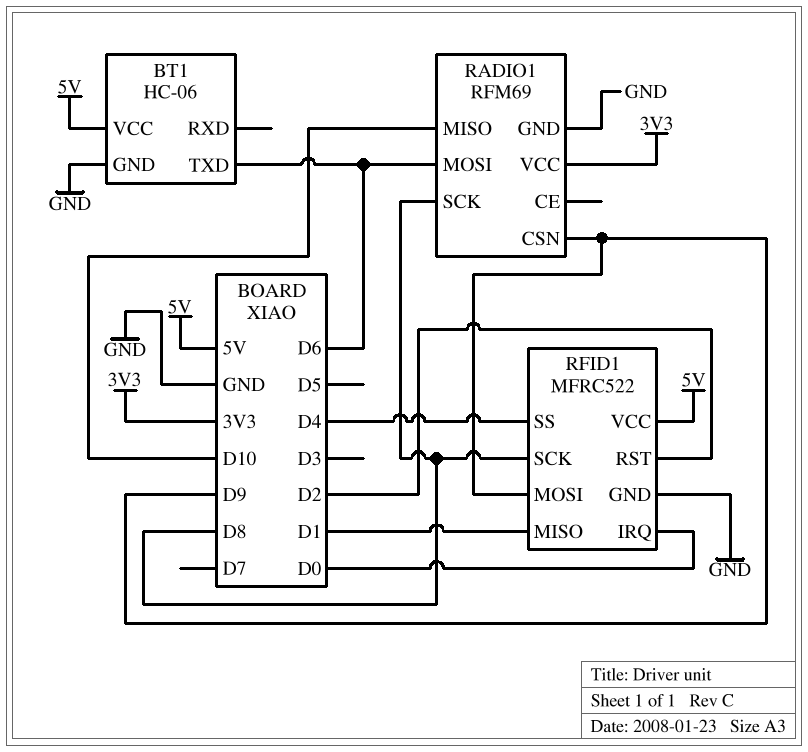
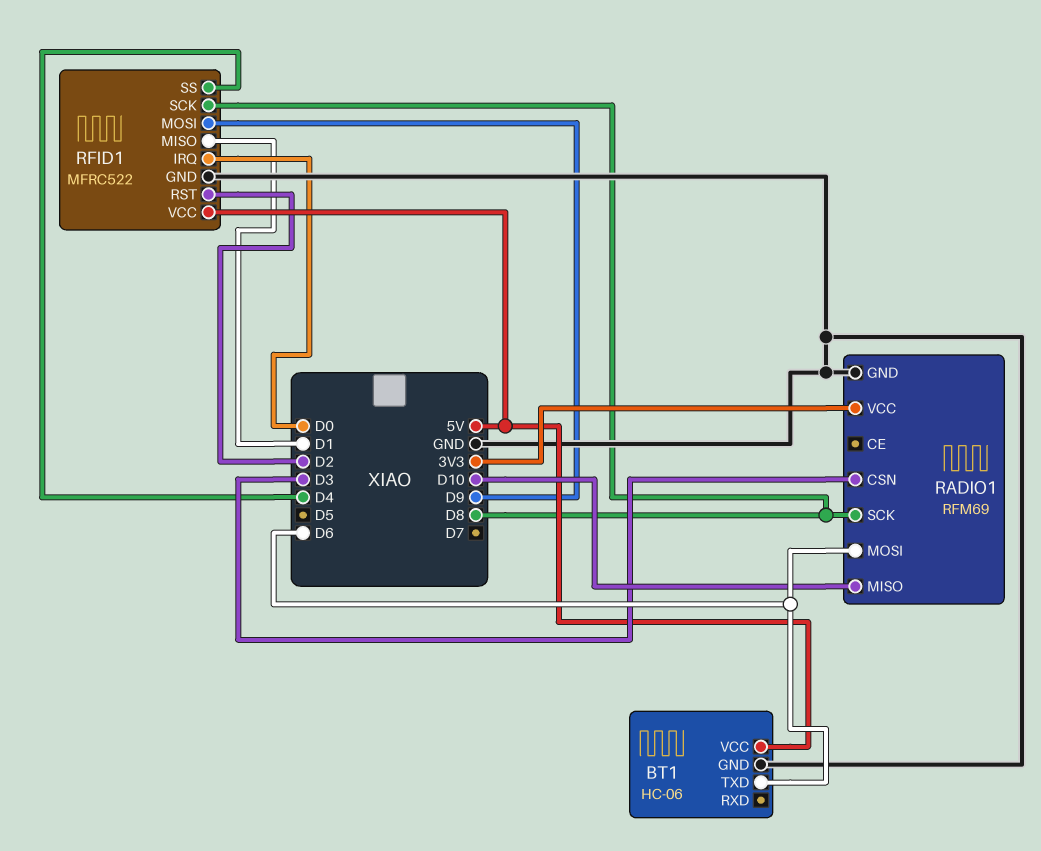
RADIO1 pin CSN: D9 -> D3

